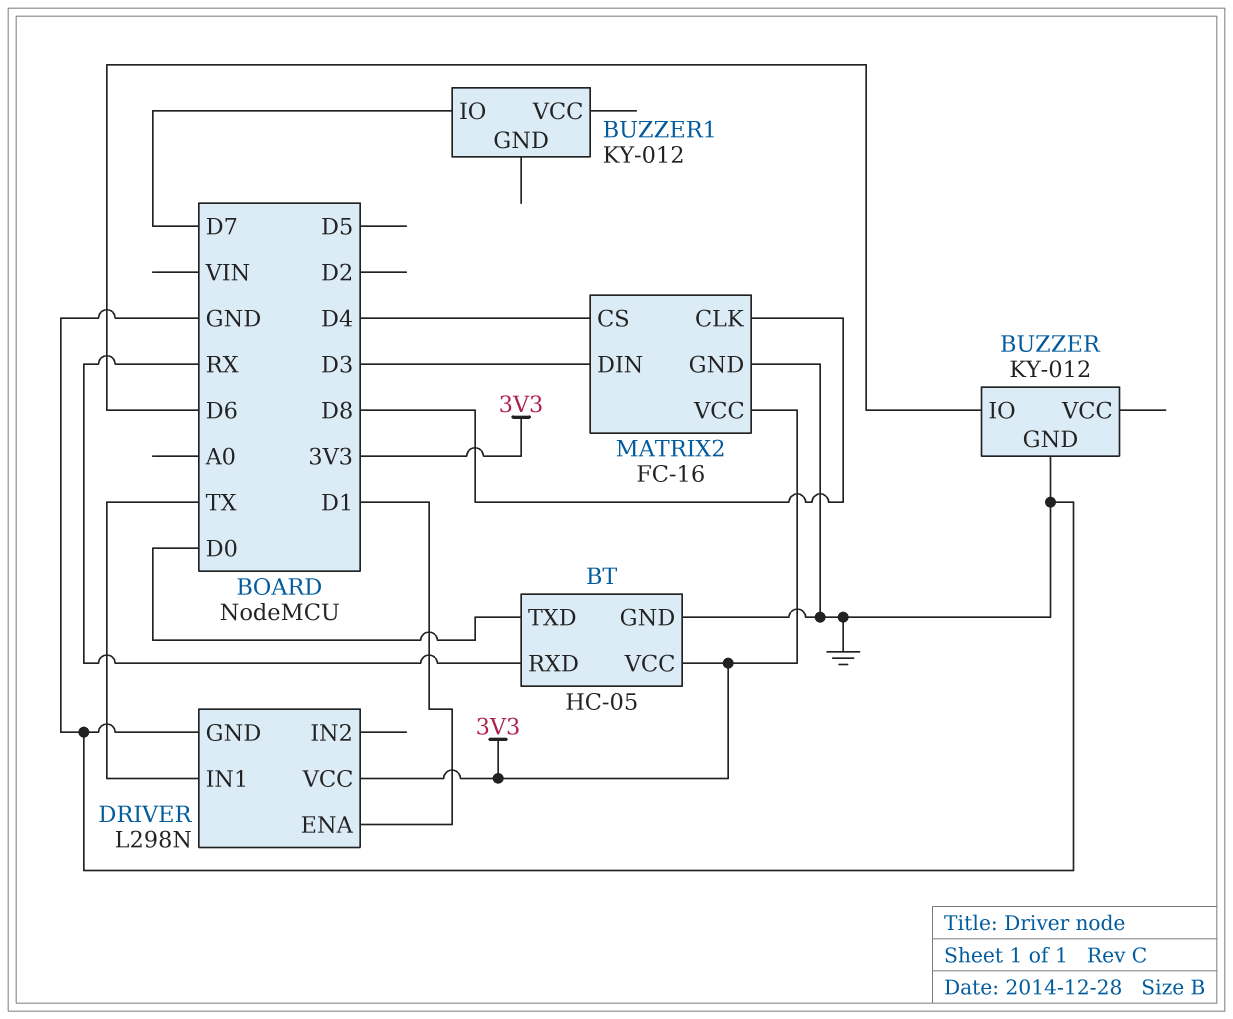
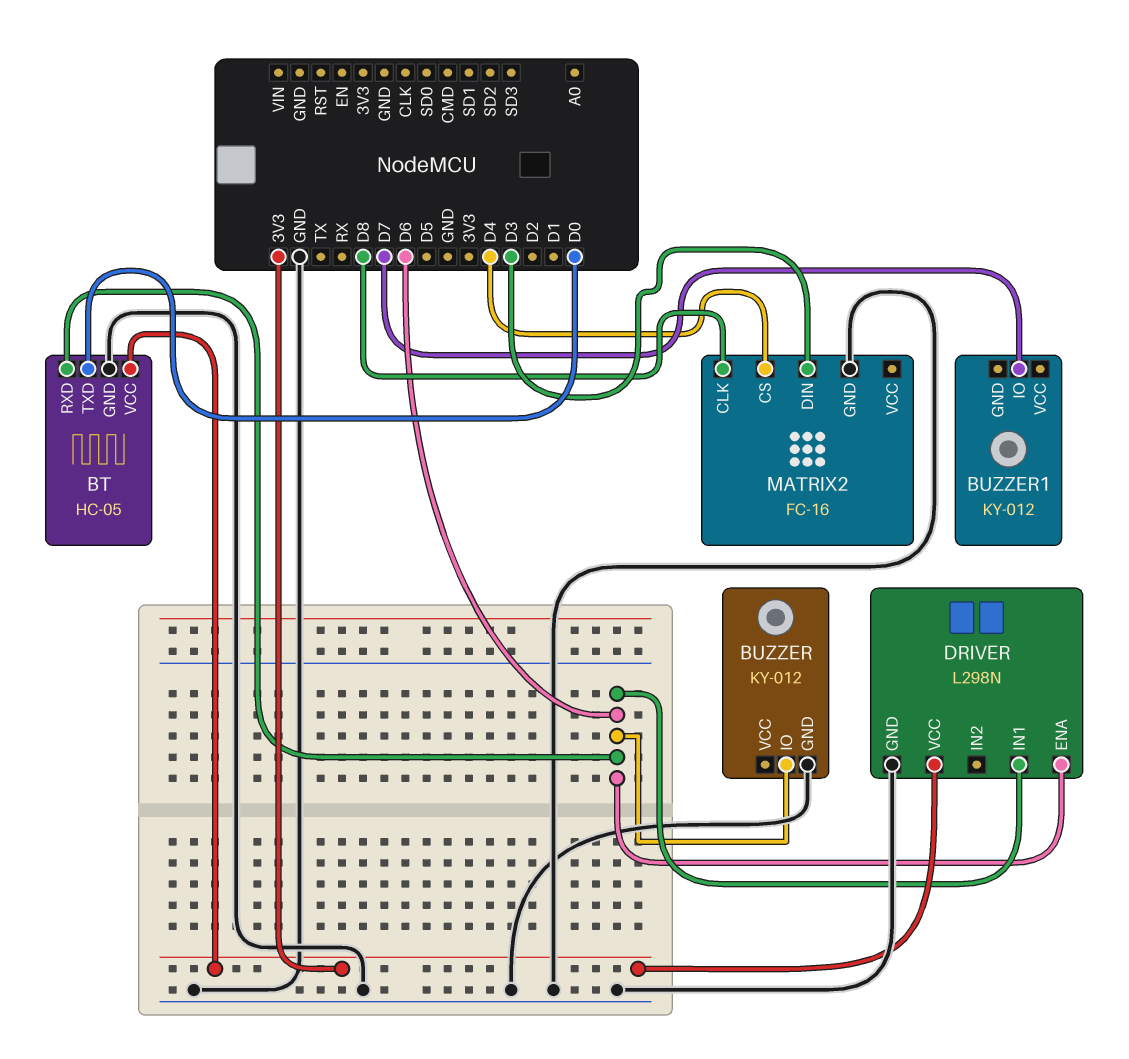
BT pin RXD: RX -> D6
DRIVER pin ENA: D1 -> D6
DRIVER pin IN1: TX -> D6
MATRIX2 pin VCC: 3V3 -> none

